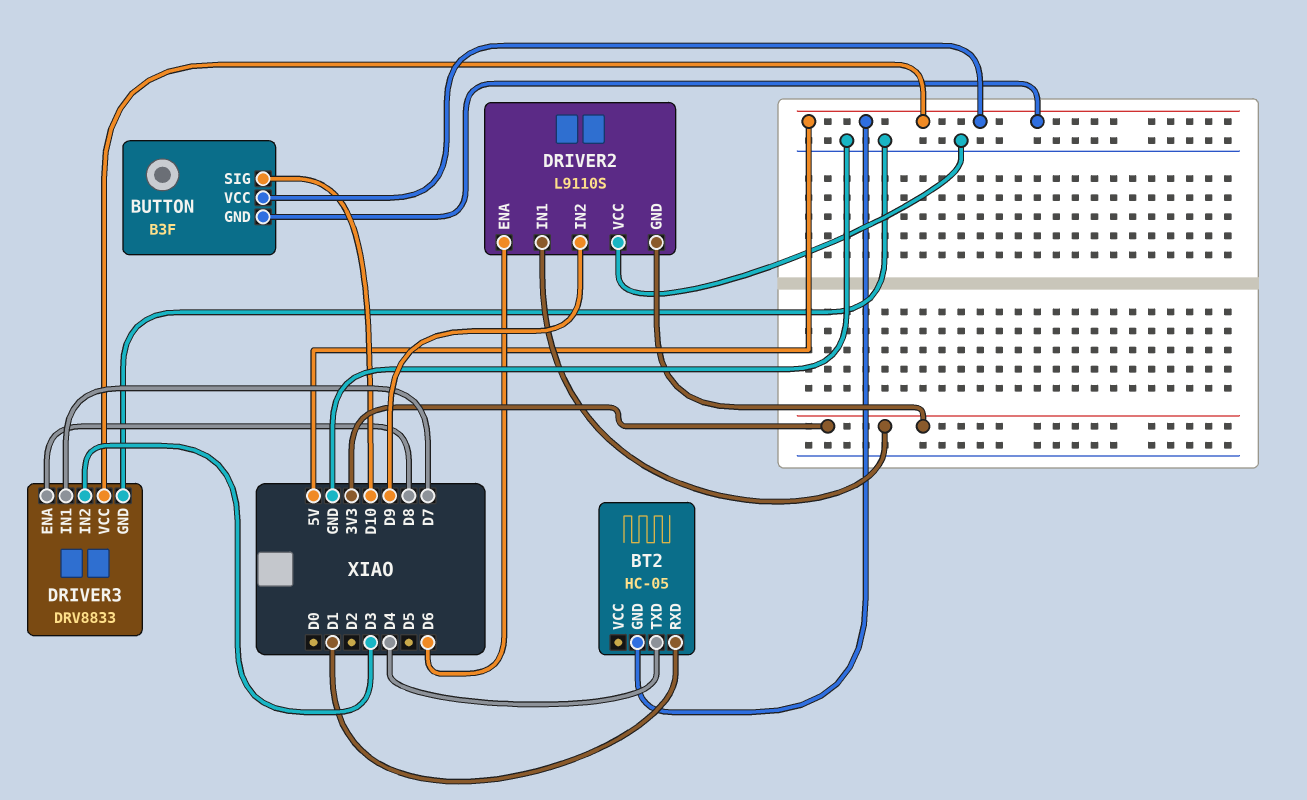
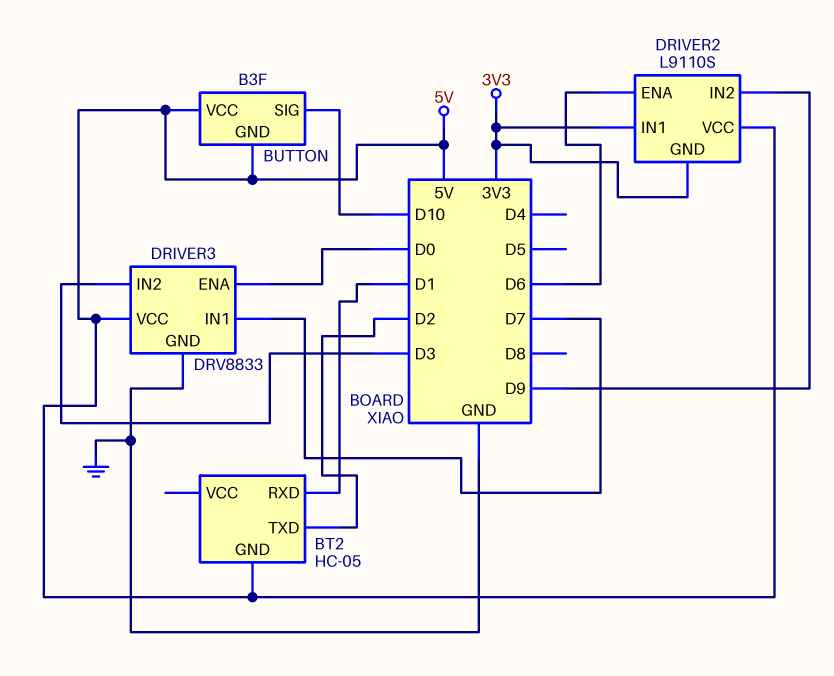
BT2 pin TXD: D4 -> D2
DRIVER2 pin VCC: GND -> 5V
DRIVER3 pin ENA: D8 -> D0

